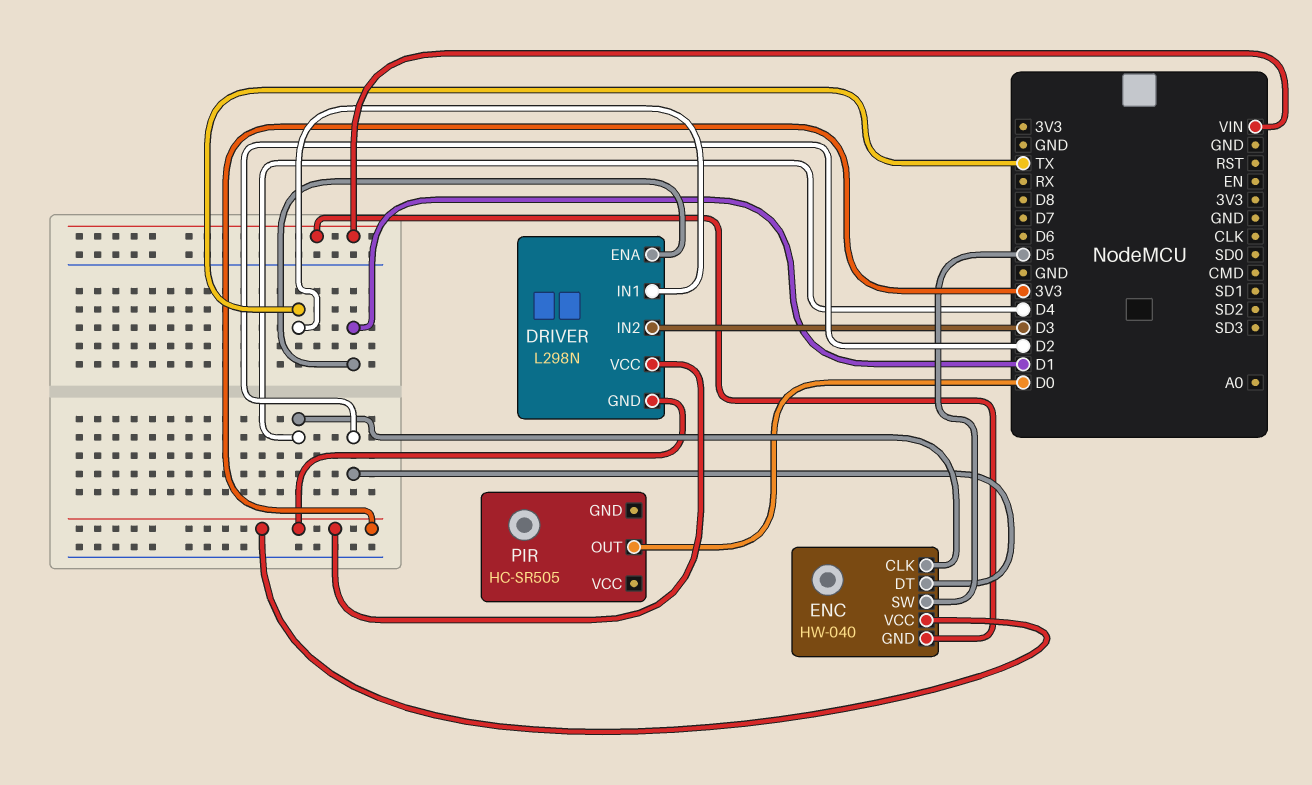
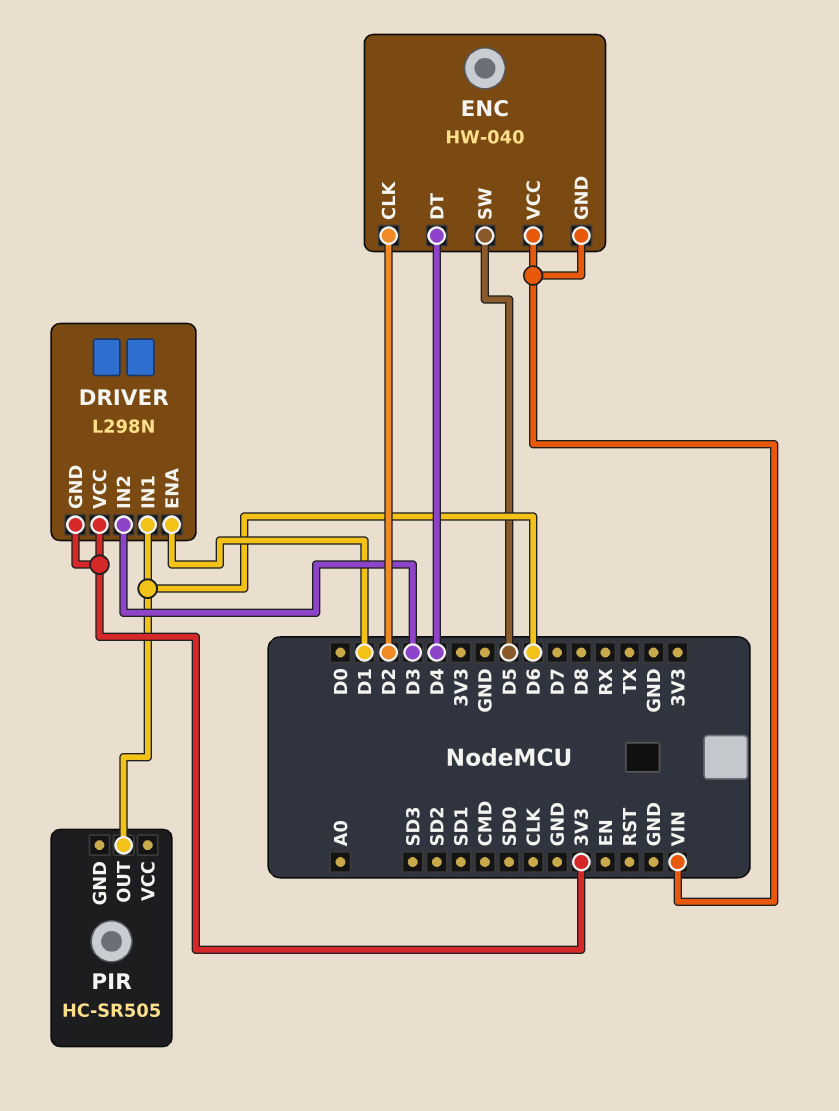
DRIVER pin IN1: TX -> D6
ENC pin CLK: D4 -> D2
ENC pin DT: D2 -> D4
ENC pin VCC: 3V3 -> VIN
PIR pin OUT: D0 -> D6

